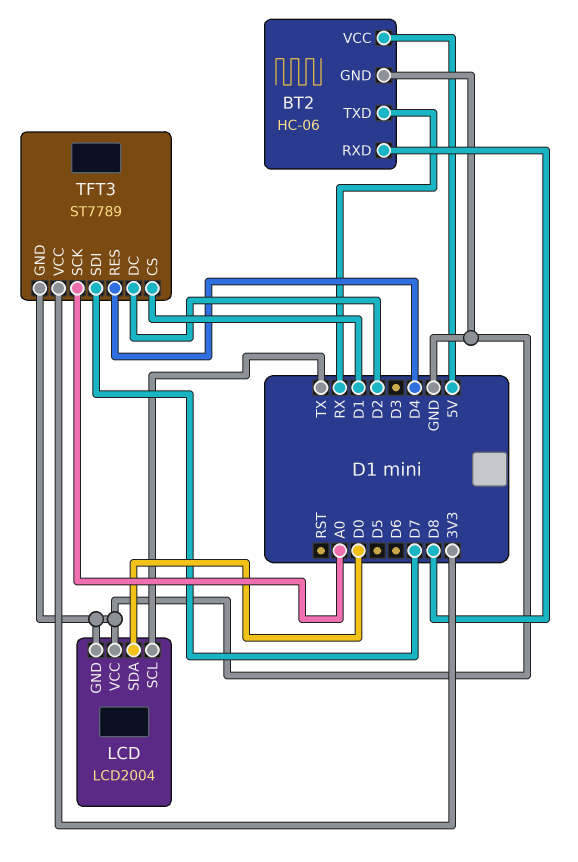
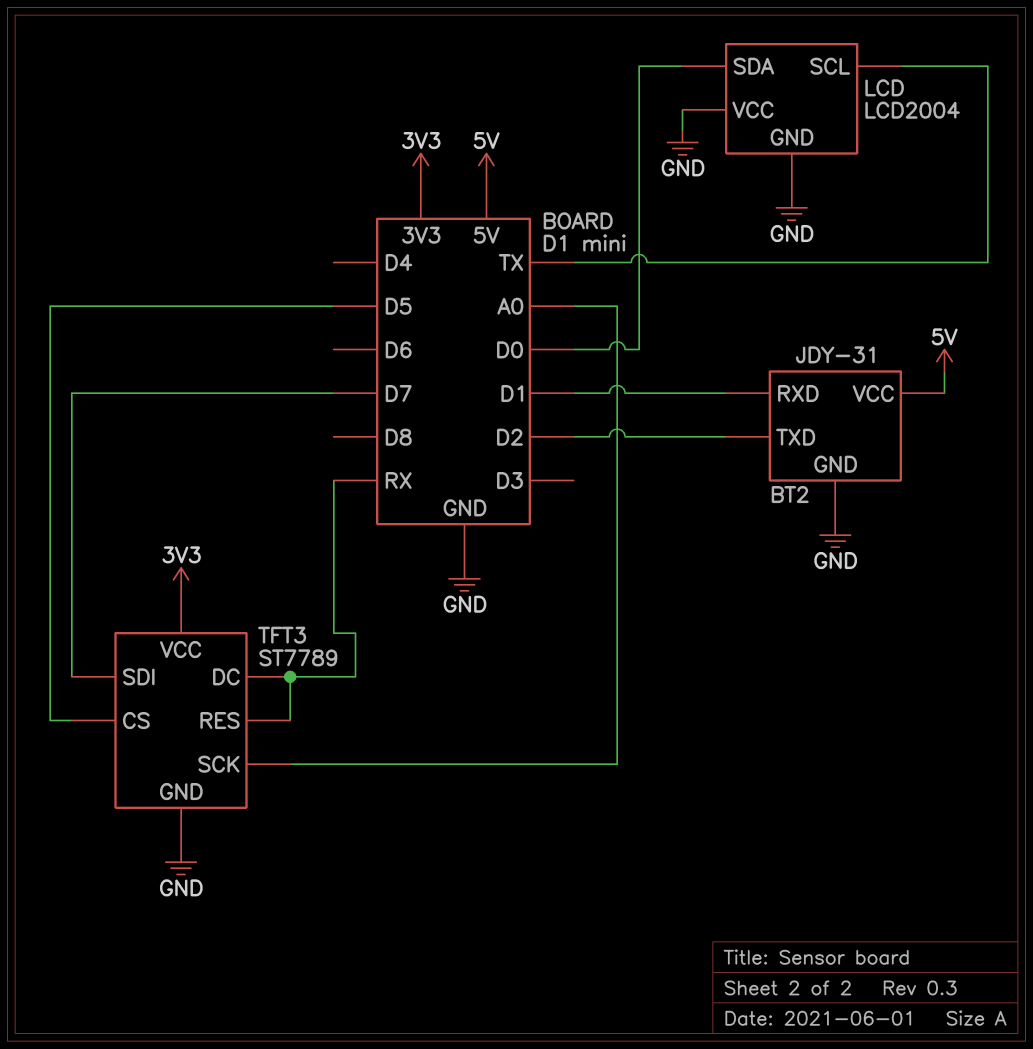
BT2: HC-06 -> JDY-31
BT2 pin RXD: D8 -> D1
BT2 pin TXD: RX -> D2
TFT3 pin CS: D1 -> D5
TFT3 pin DC: D2 -> RX
TFT3 pin RES: D4 -> RX

